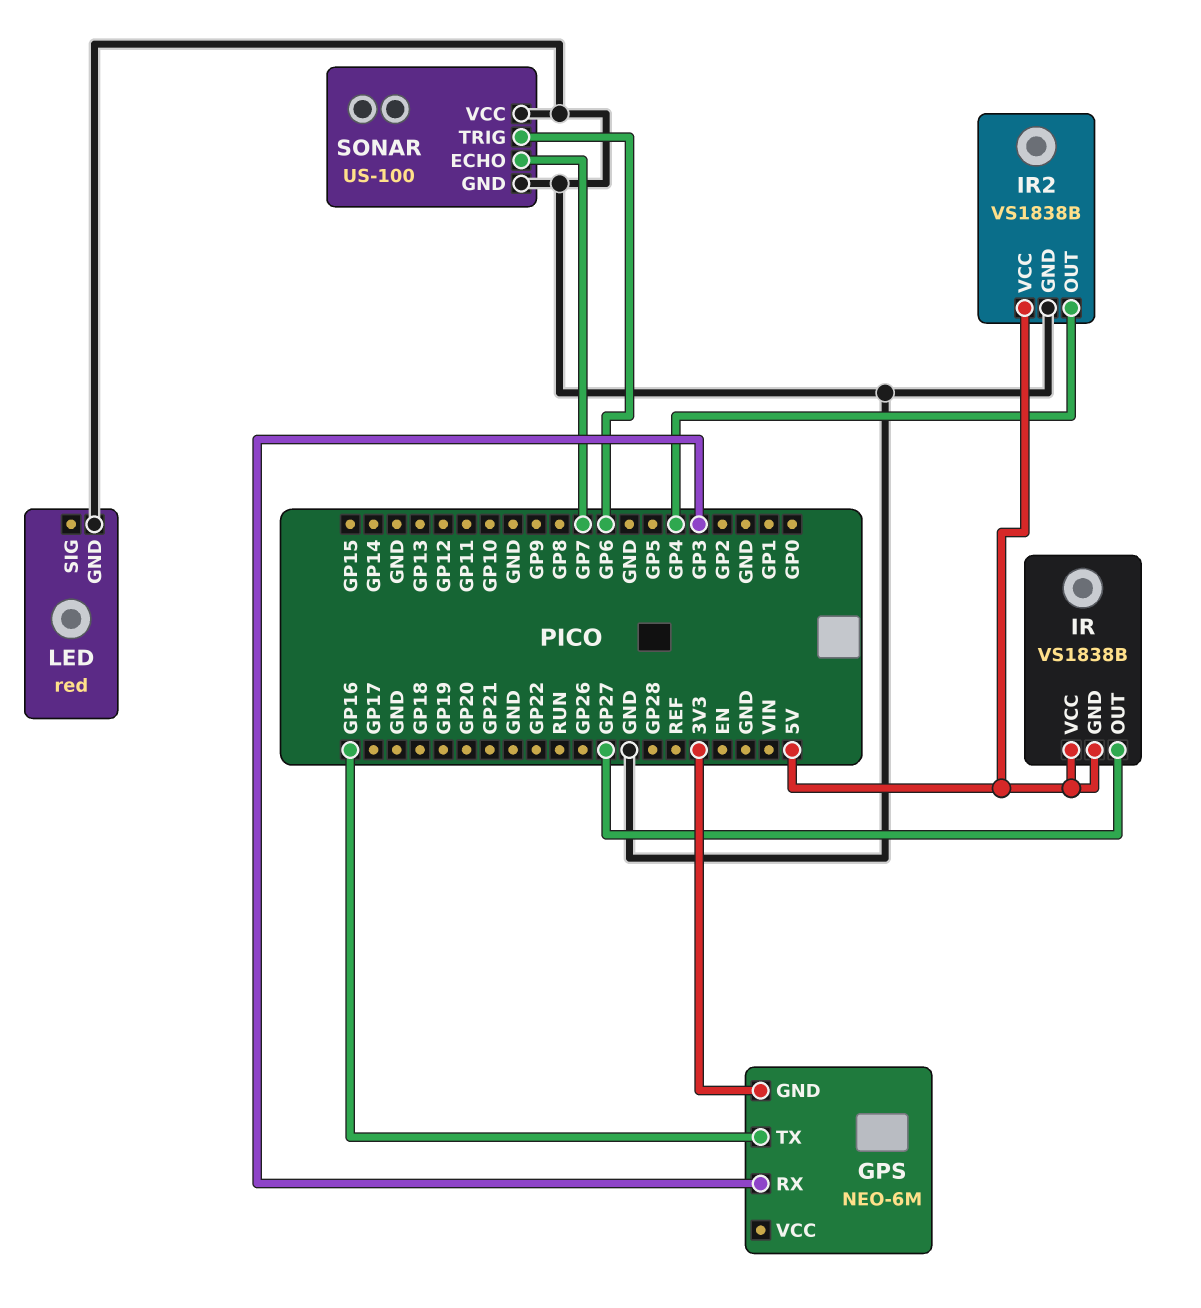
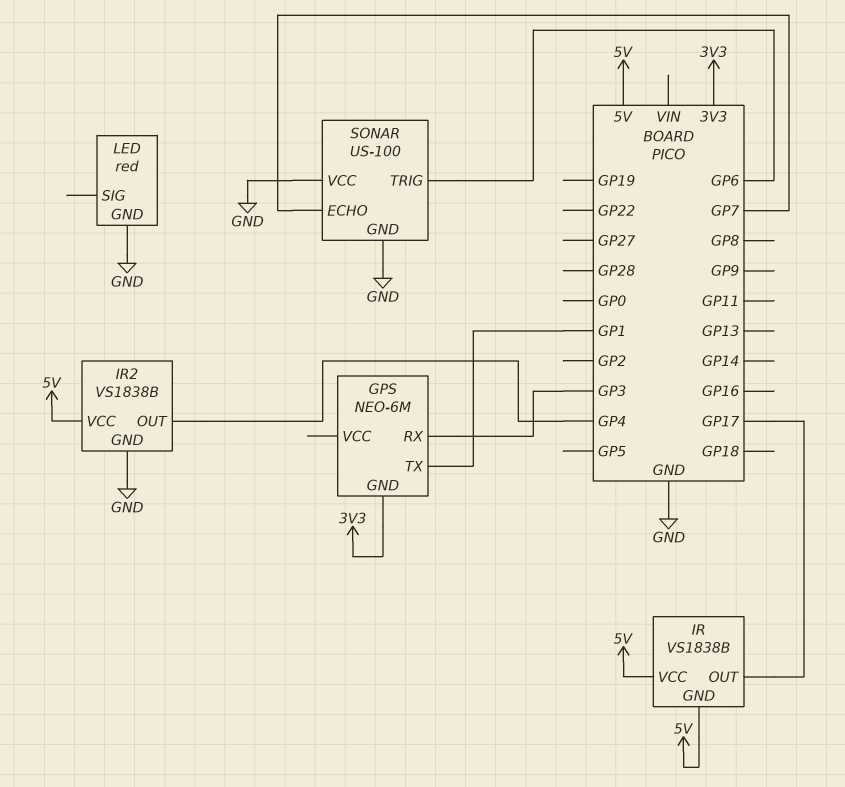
GPS pin TX: GP16 -> GP1
IR pin OUT: GP27 -> GP17

